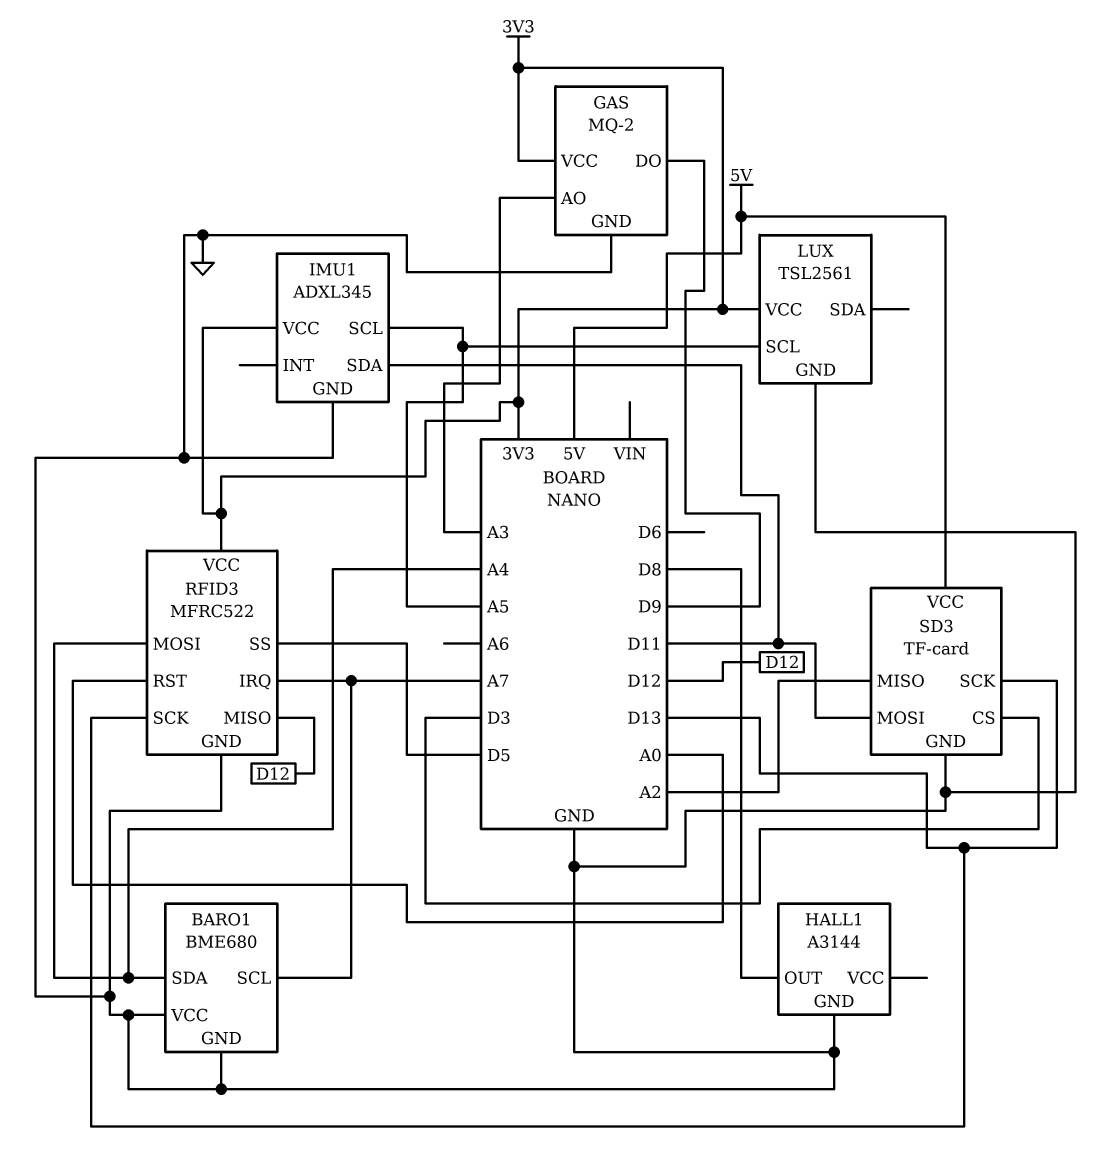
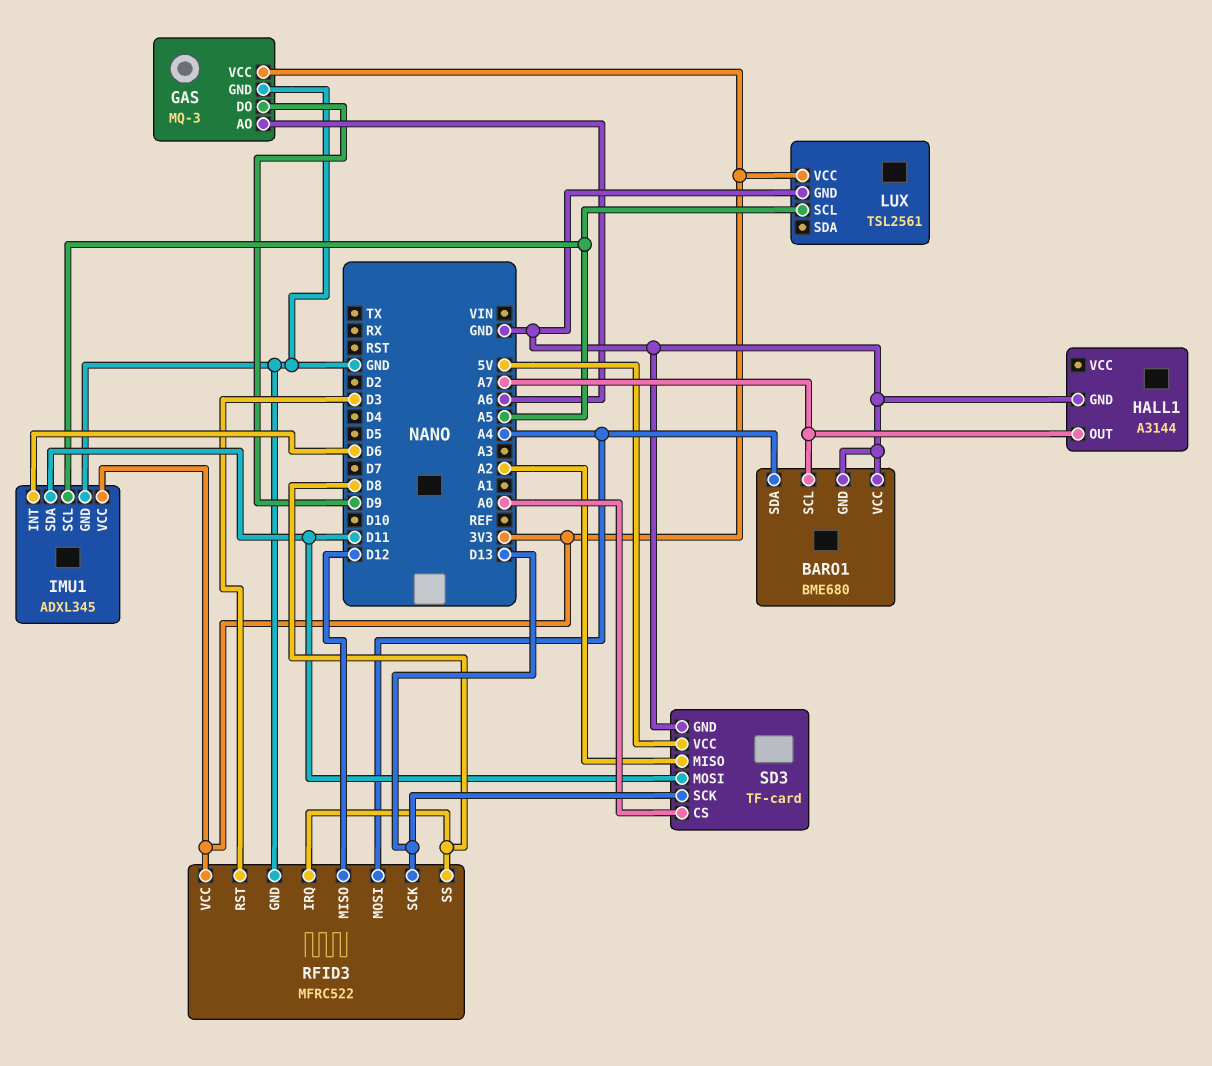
GAS: MQ-2 -> MQ-3
GAS pin AO: A3 -> A6
HALL1 pin OUT: D8 -> A7
IMU1 pin INT: none -> D6
RFID3 pin IRQ: A7 -> D8
RFID3 pin RST: A0 -> D3
RFID3 pin SS: D5 -> D8
SD3 pin CS: D3 -> A0

